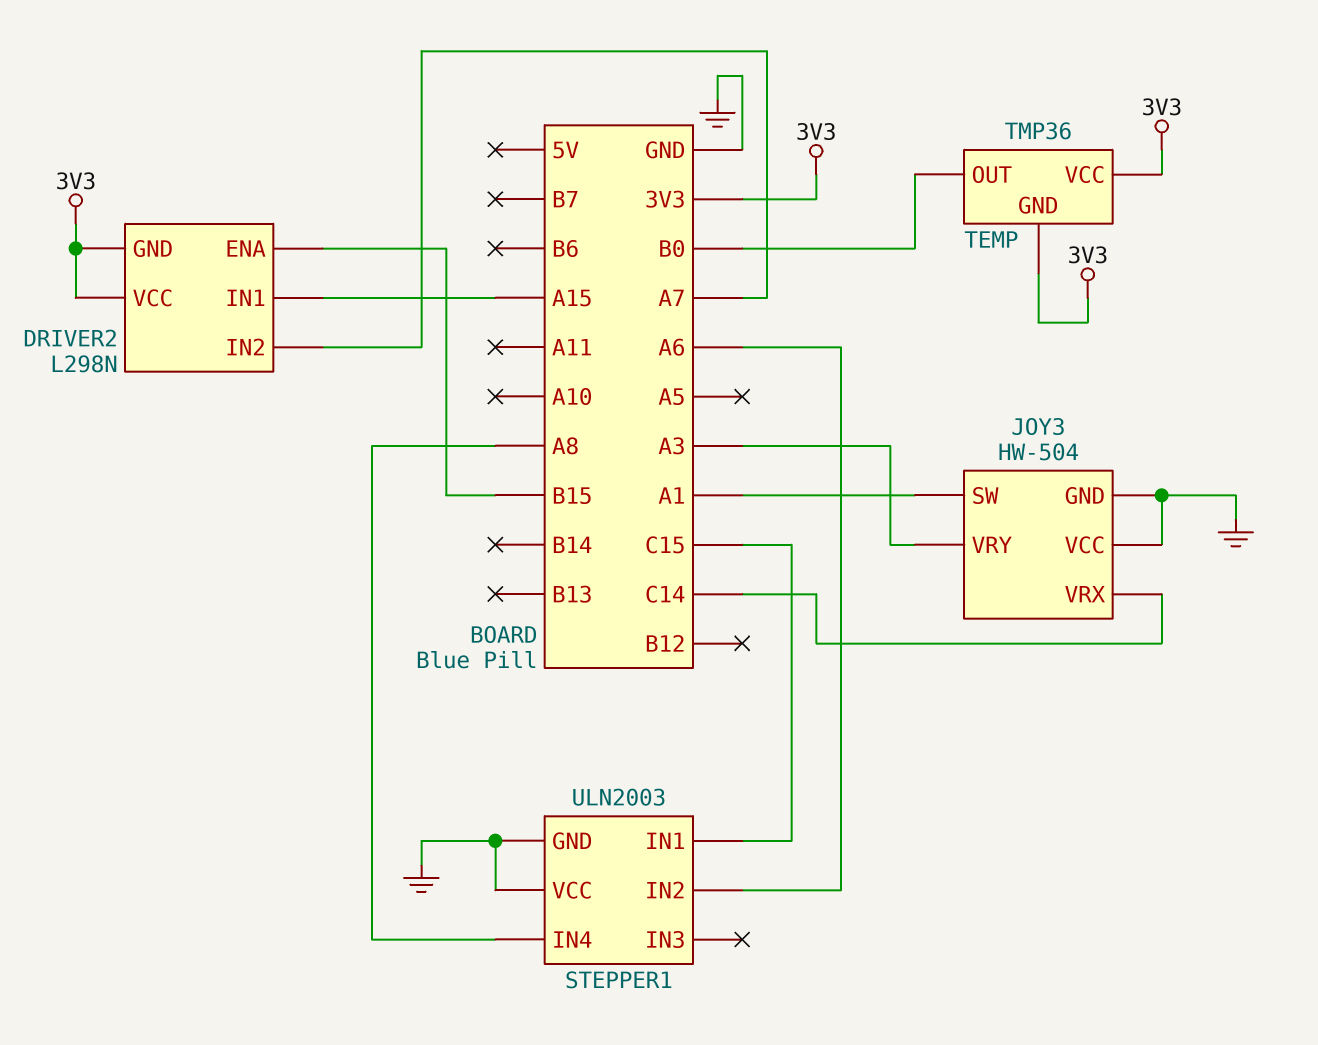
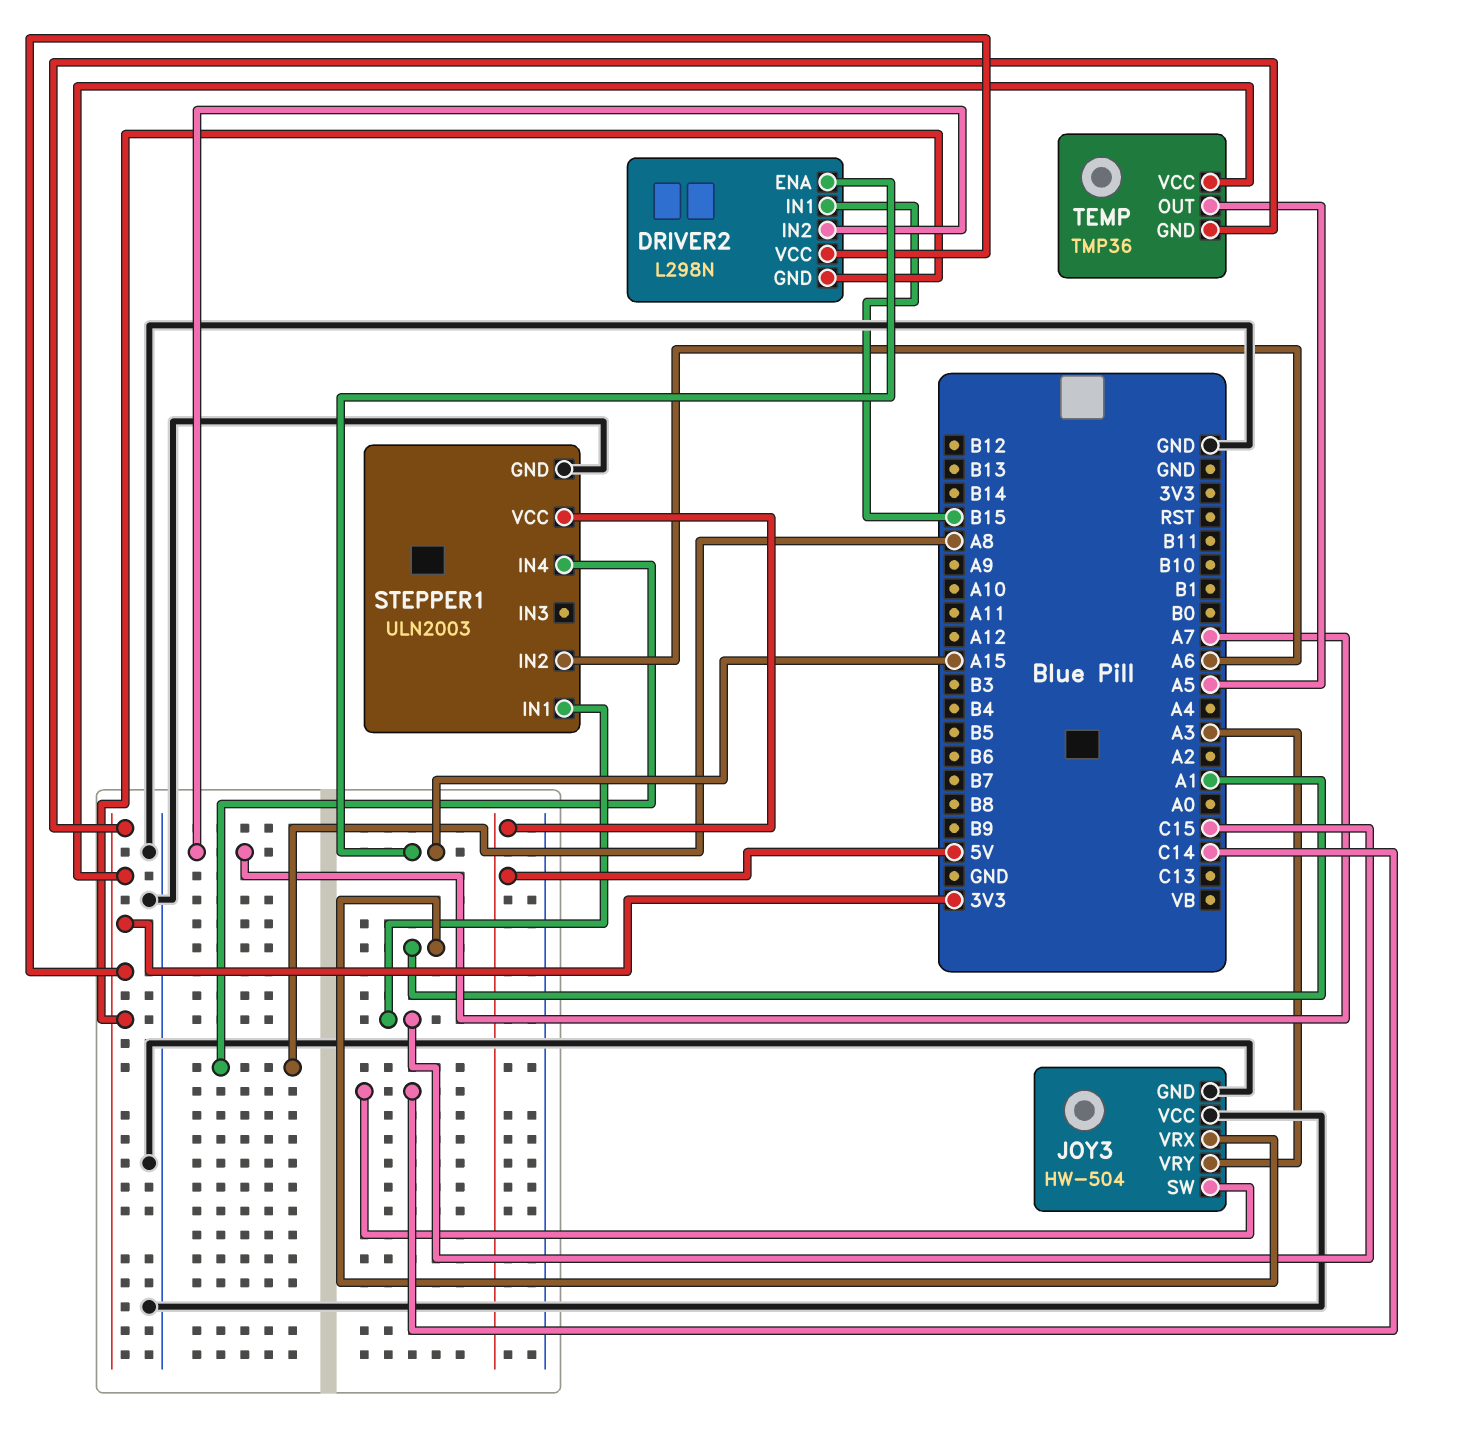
DRIVER2 pin ENA: B15 -> A15
DRIVER2 pin IN1: A15 -> B15
JOY3 pin SW: A1 -> C14
JOY3 pin VRX: C14 -> A1
STEPPER1 pin VCC: GND -> 5V
TEMP pin OUT: B0 -> A5

